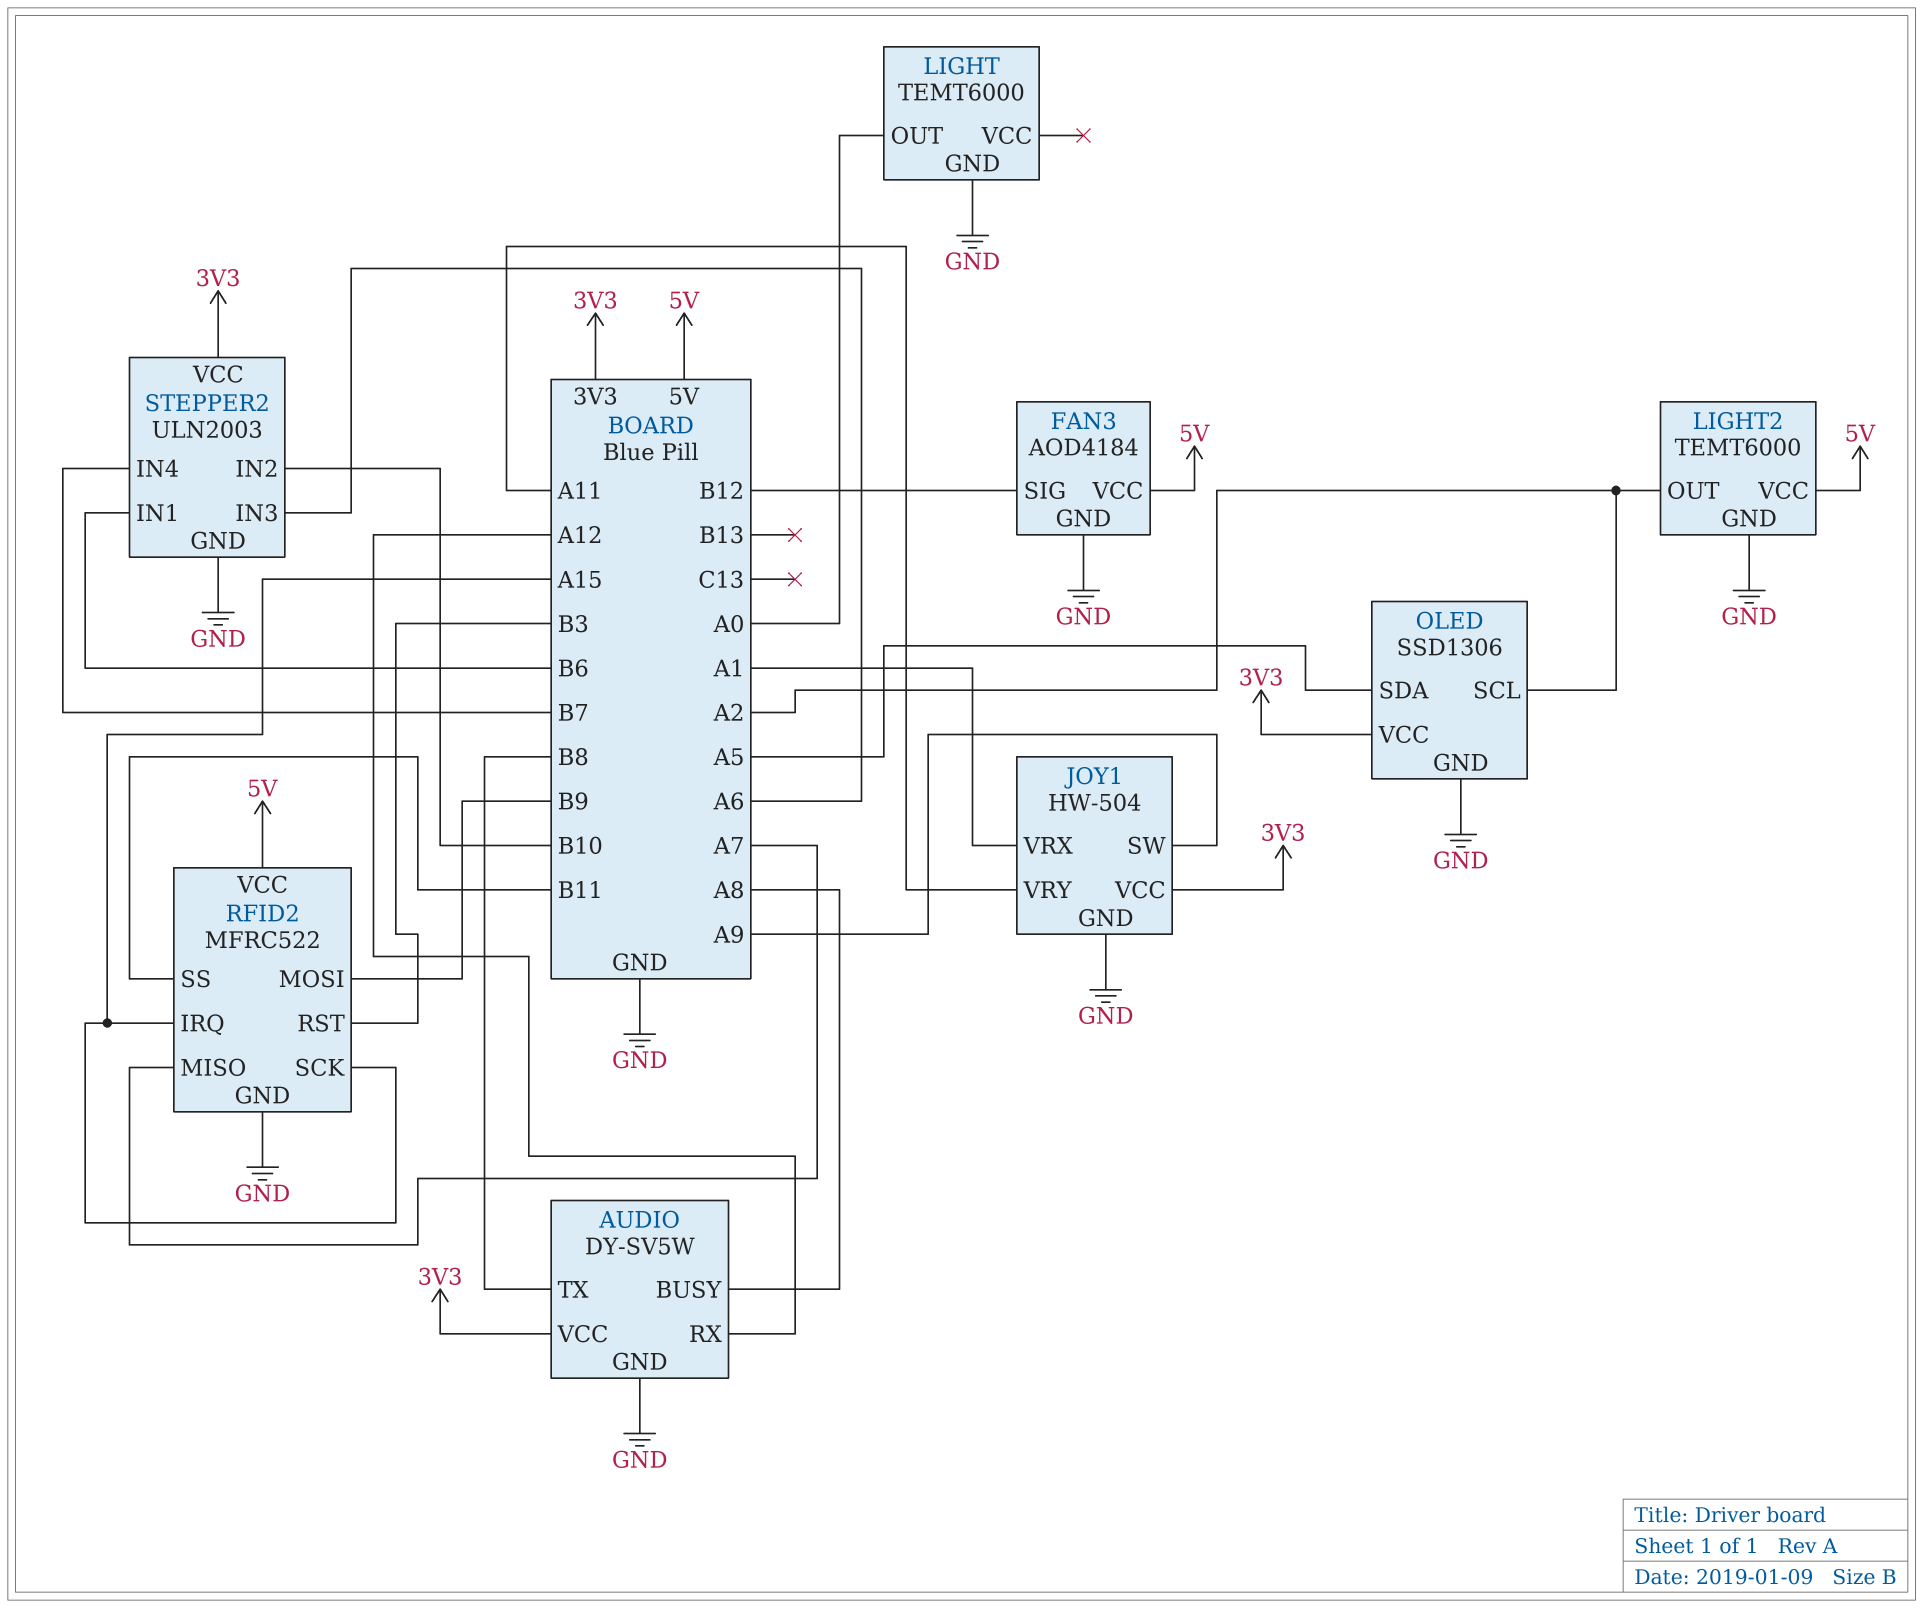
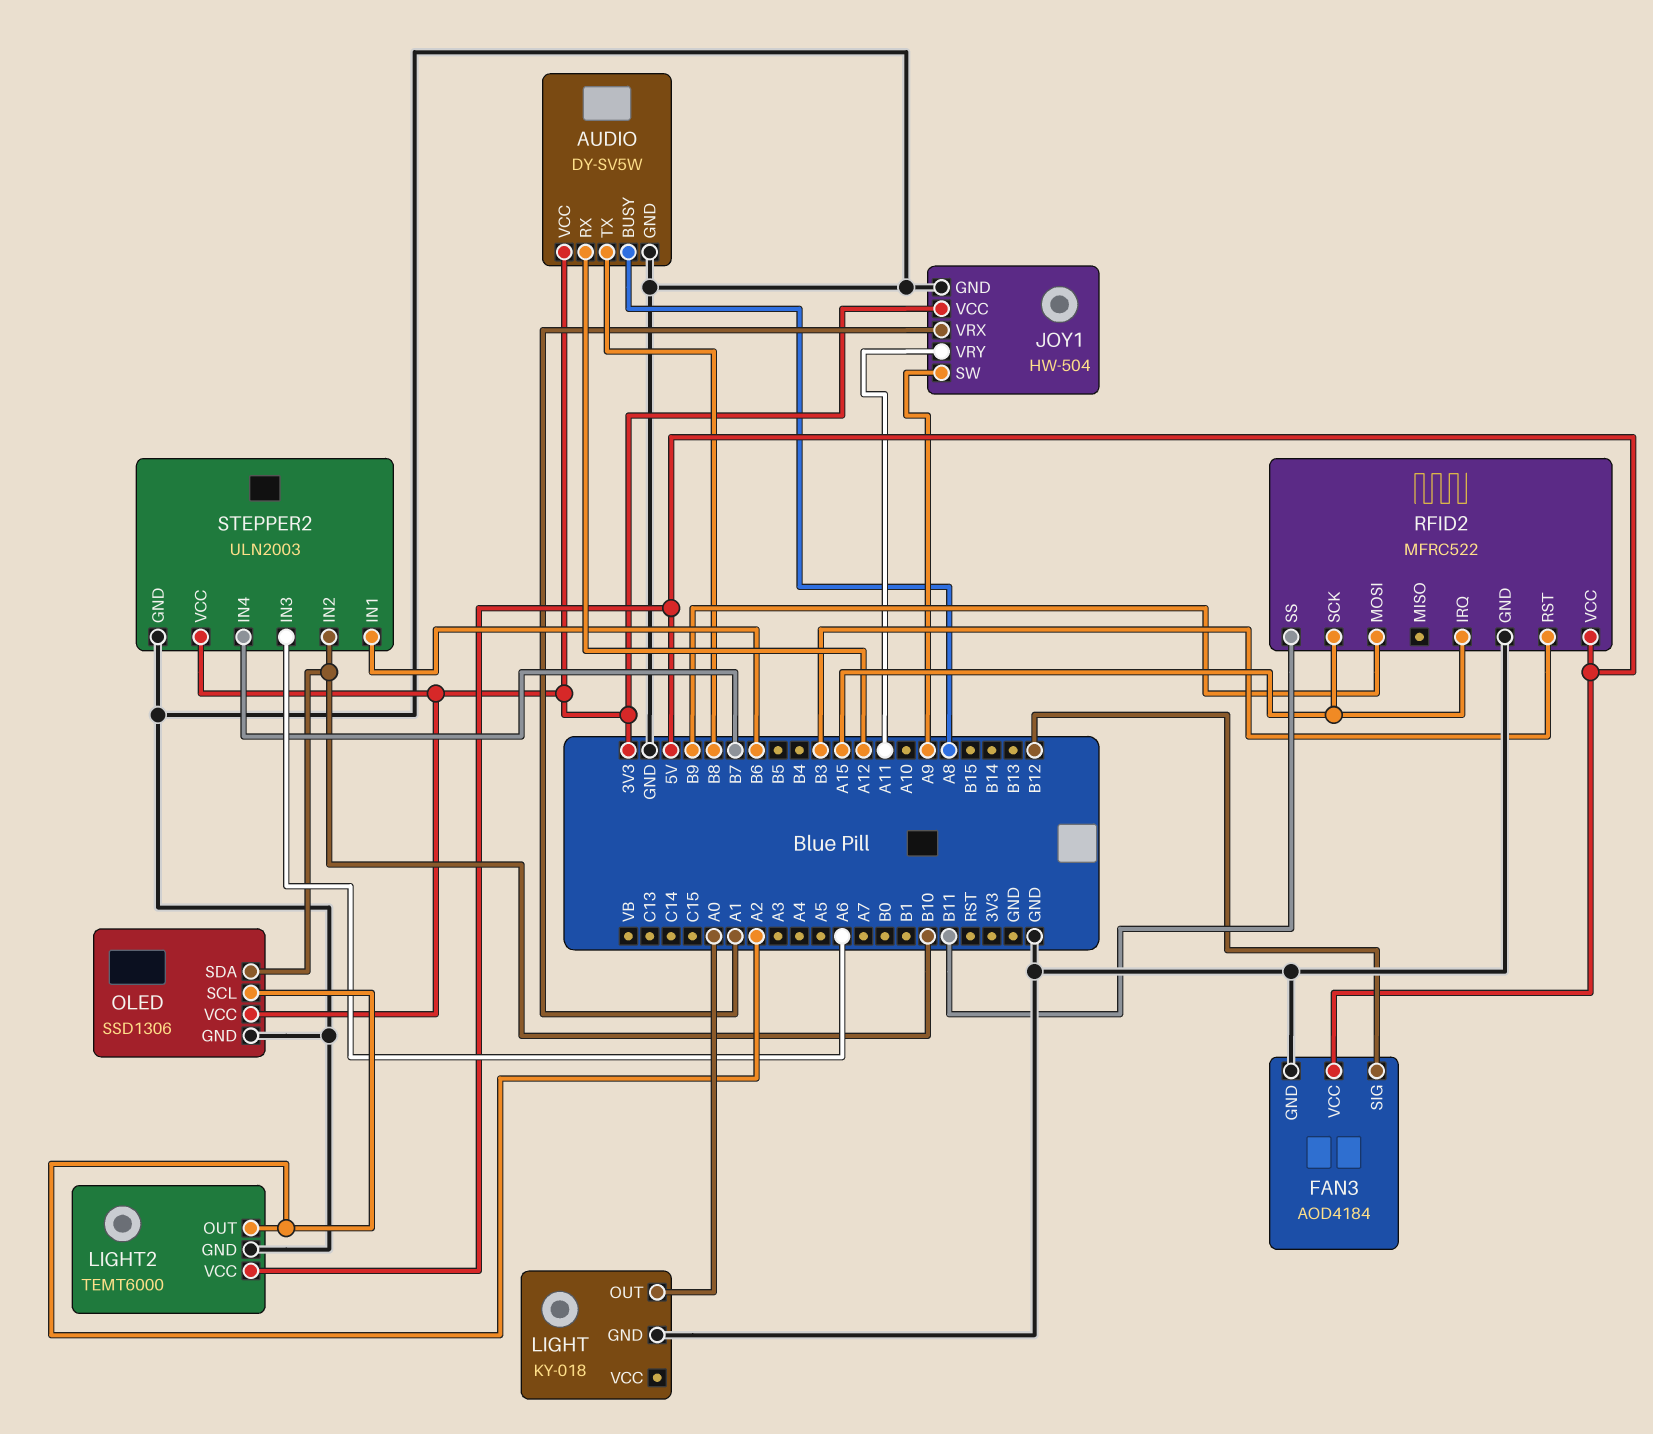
LIGHT: TEMT6000 -> KY-018
OLED pin SDA: A5 -> B10
RFID2 pin MISO: A7 -> none

